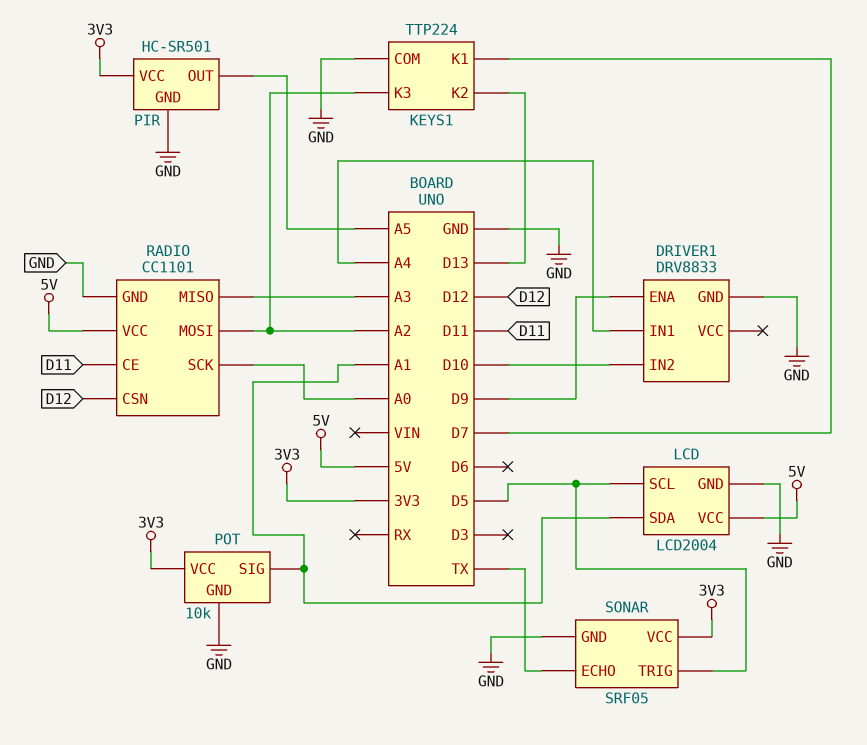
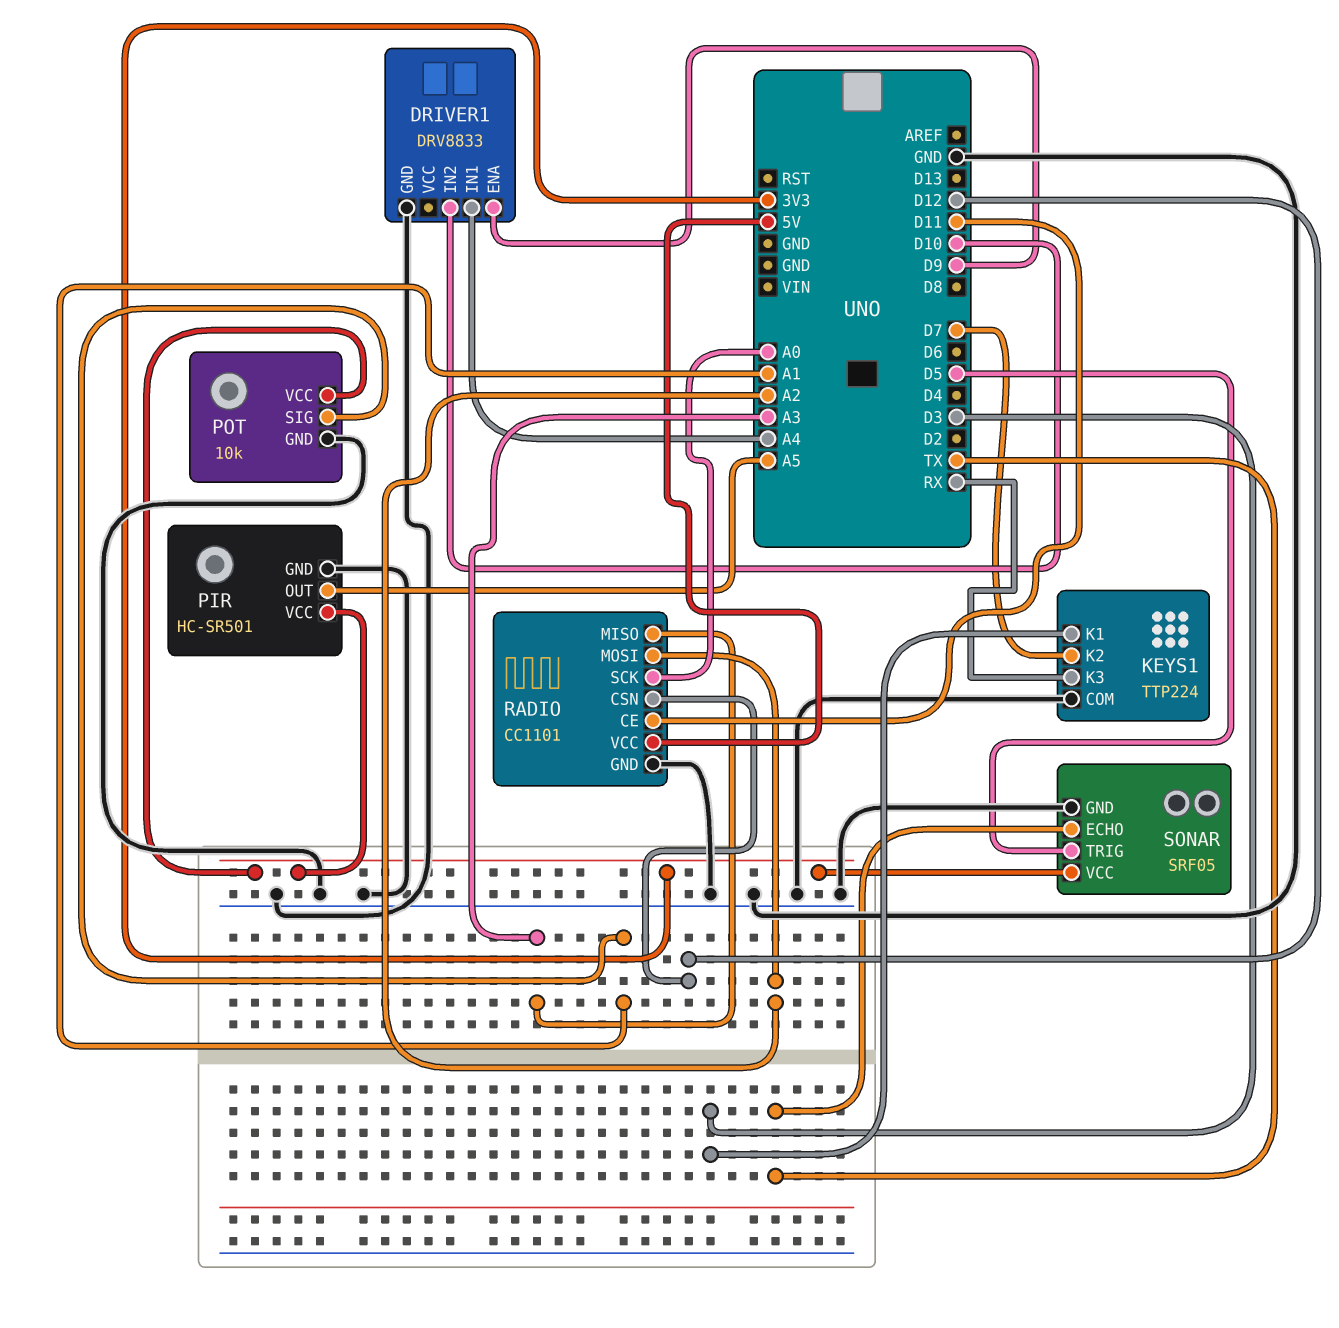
KEYS1 pin K1: D7 -> D3
KEYS1 pin K2: D13 -> D7
KEYS1 pin K3: A2 -> RX
LCD: LCD2004 -> none
LCD pin GND: GND -> none
LCD pin SCL: D5 -> none
LCD pin SDA: A1 -> none
LCD pin VCC: 5V -> none

